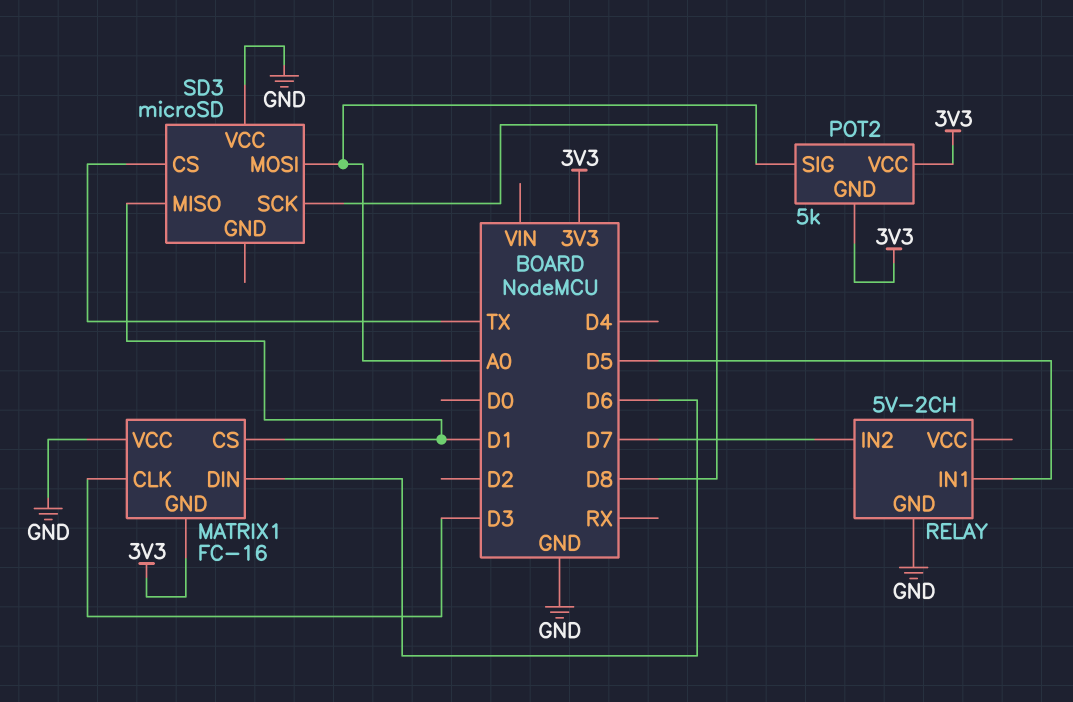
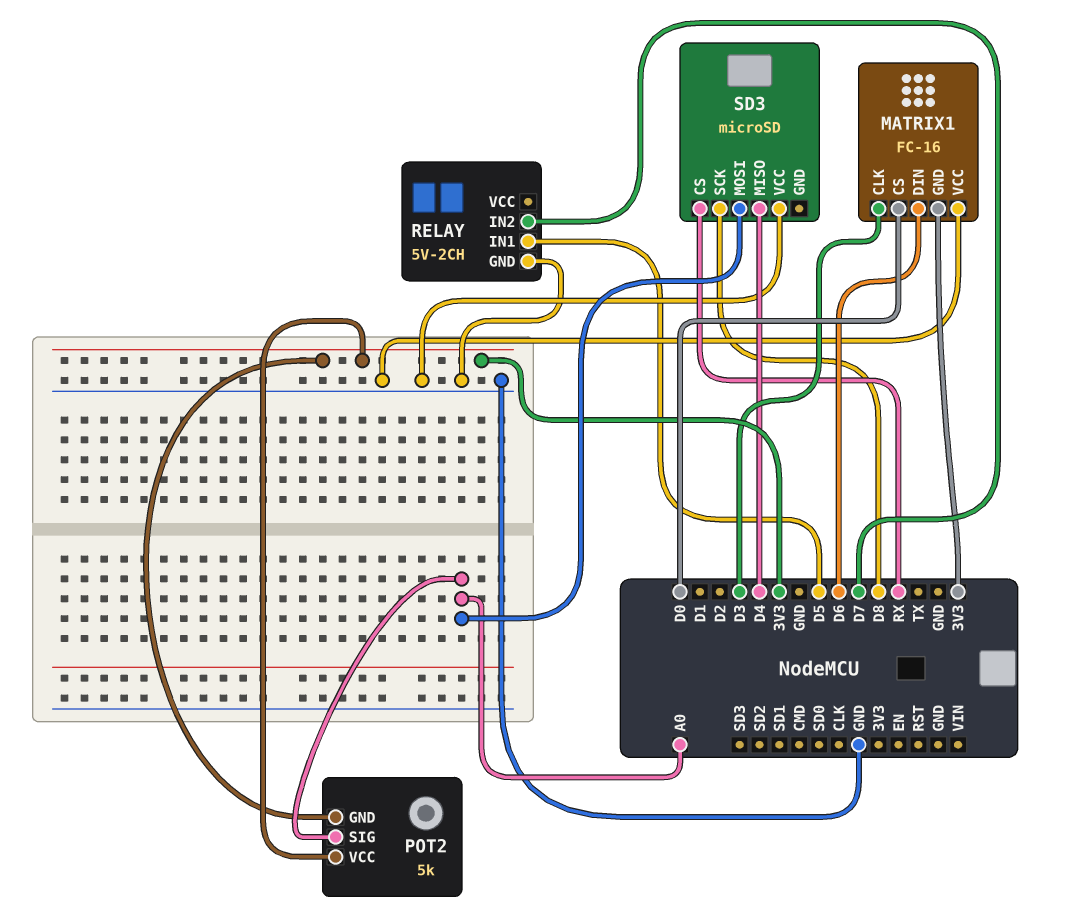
MATRIX1 pin CS: D1 -> D0
SD3 pin CS: TX -> RX
SD3 pin MISO: D1 -> D4

